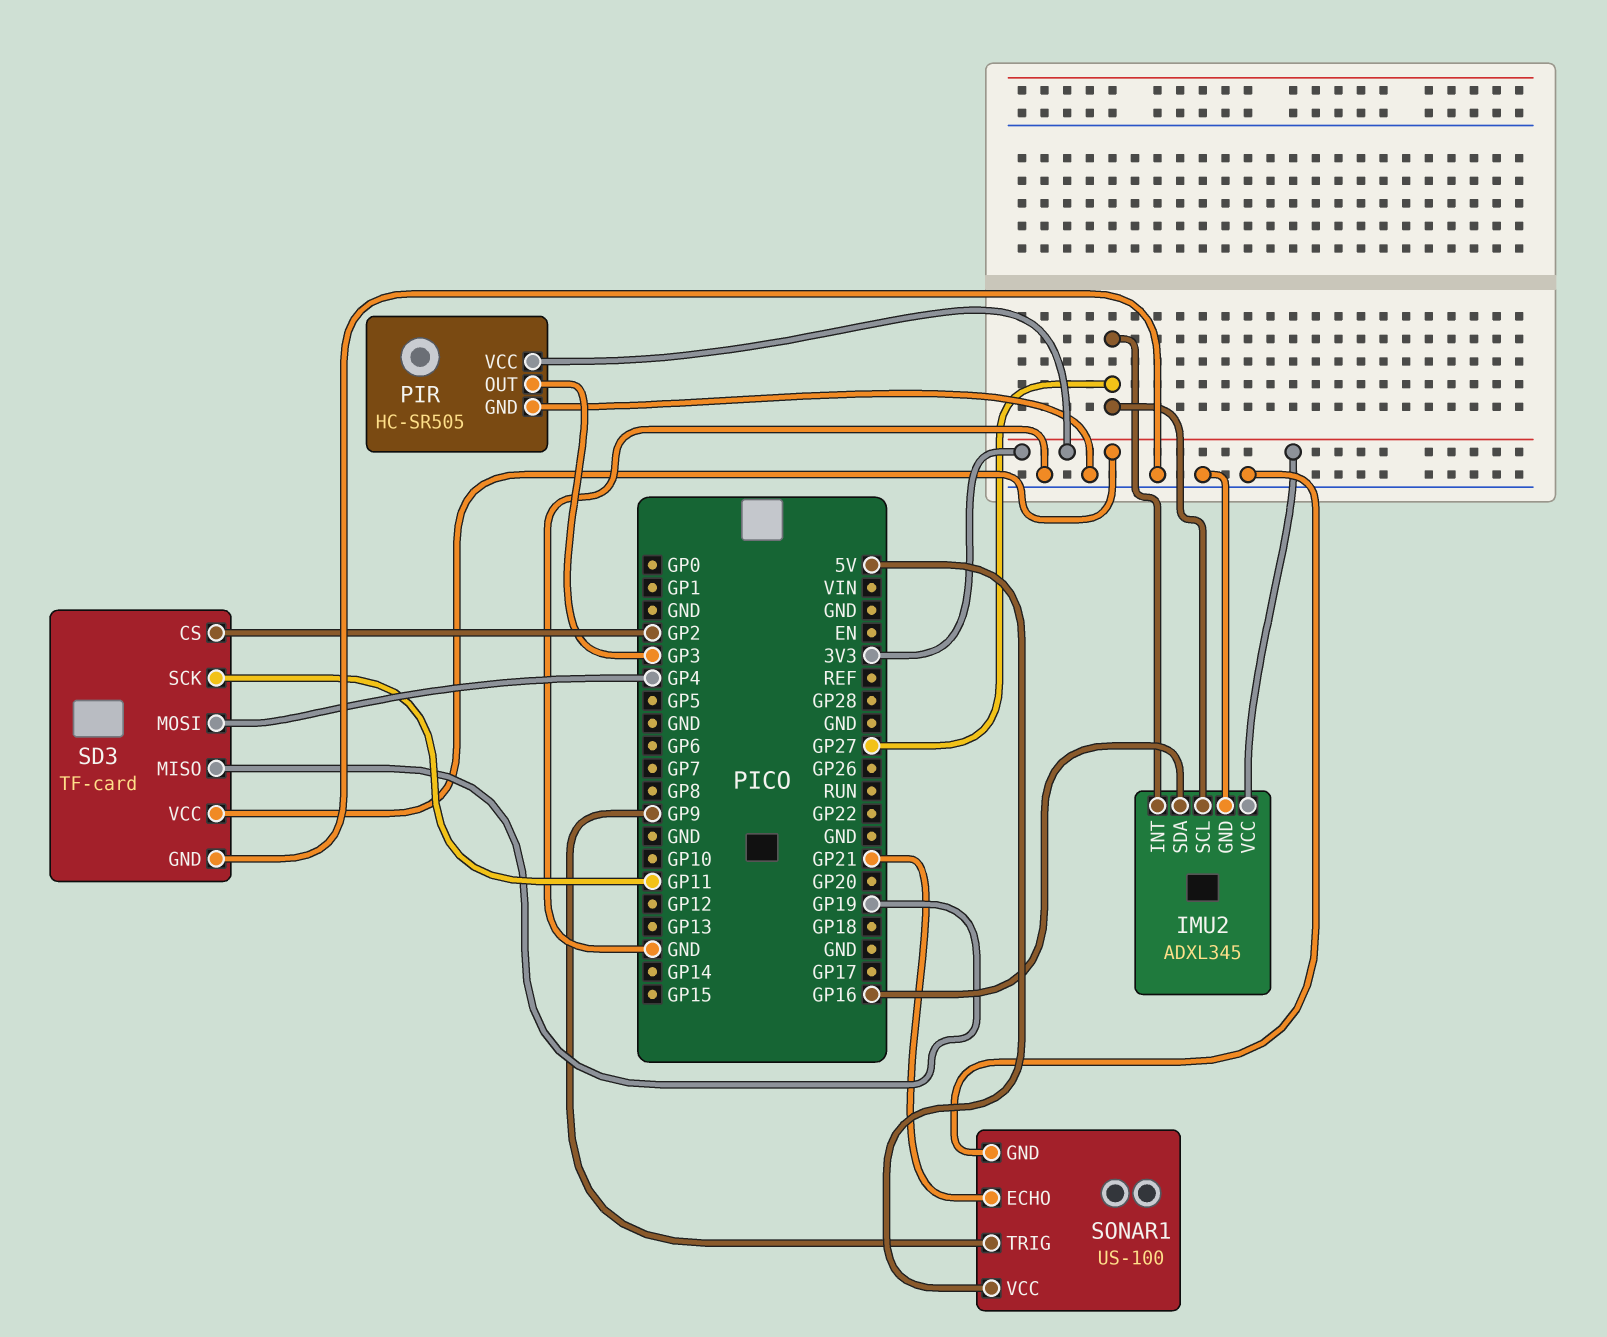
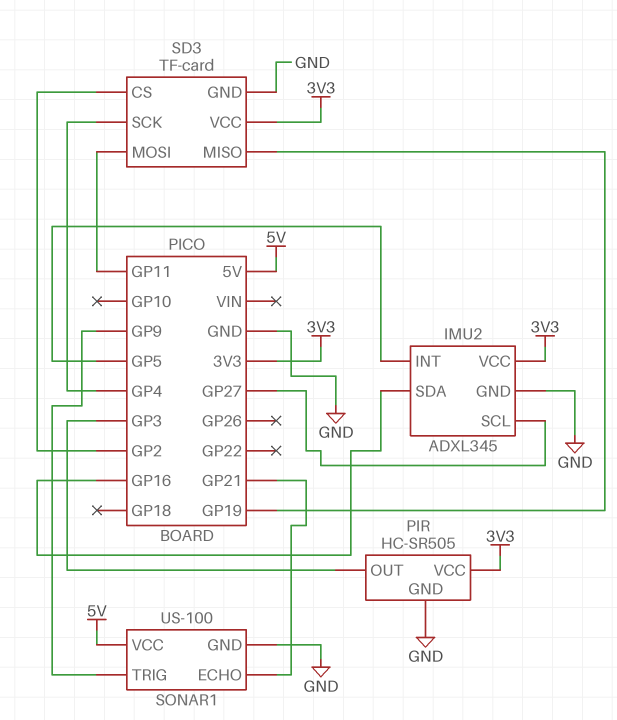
IMU2 pin INT: GP27 -> GP5
SD3 pin MOSI: GP4 -> GP11
SD3 pin SCK: GP11 -> GP4

